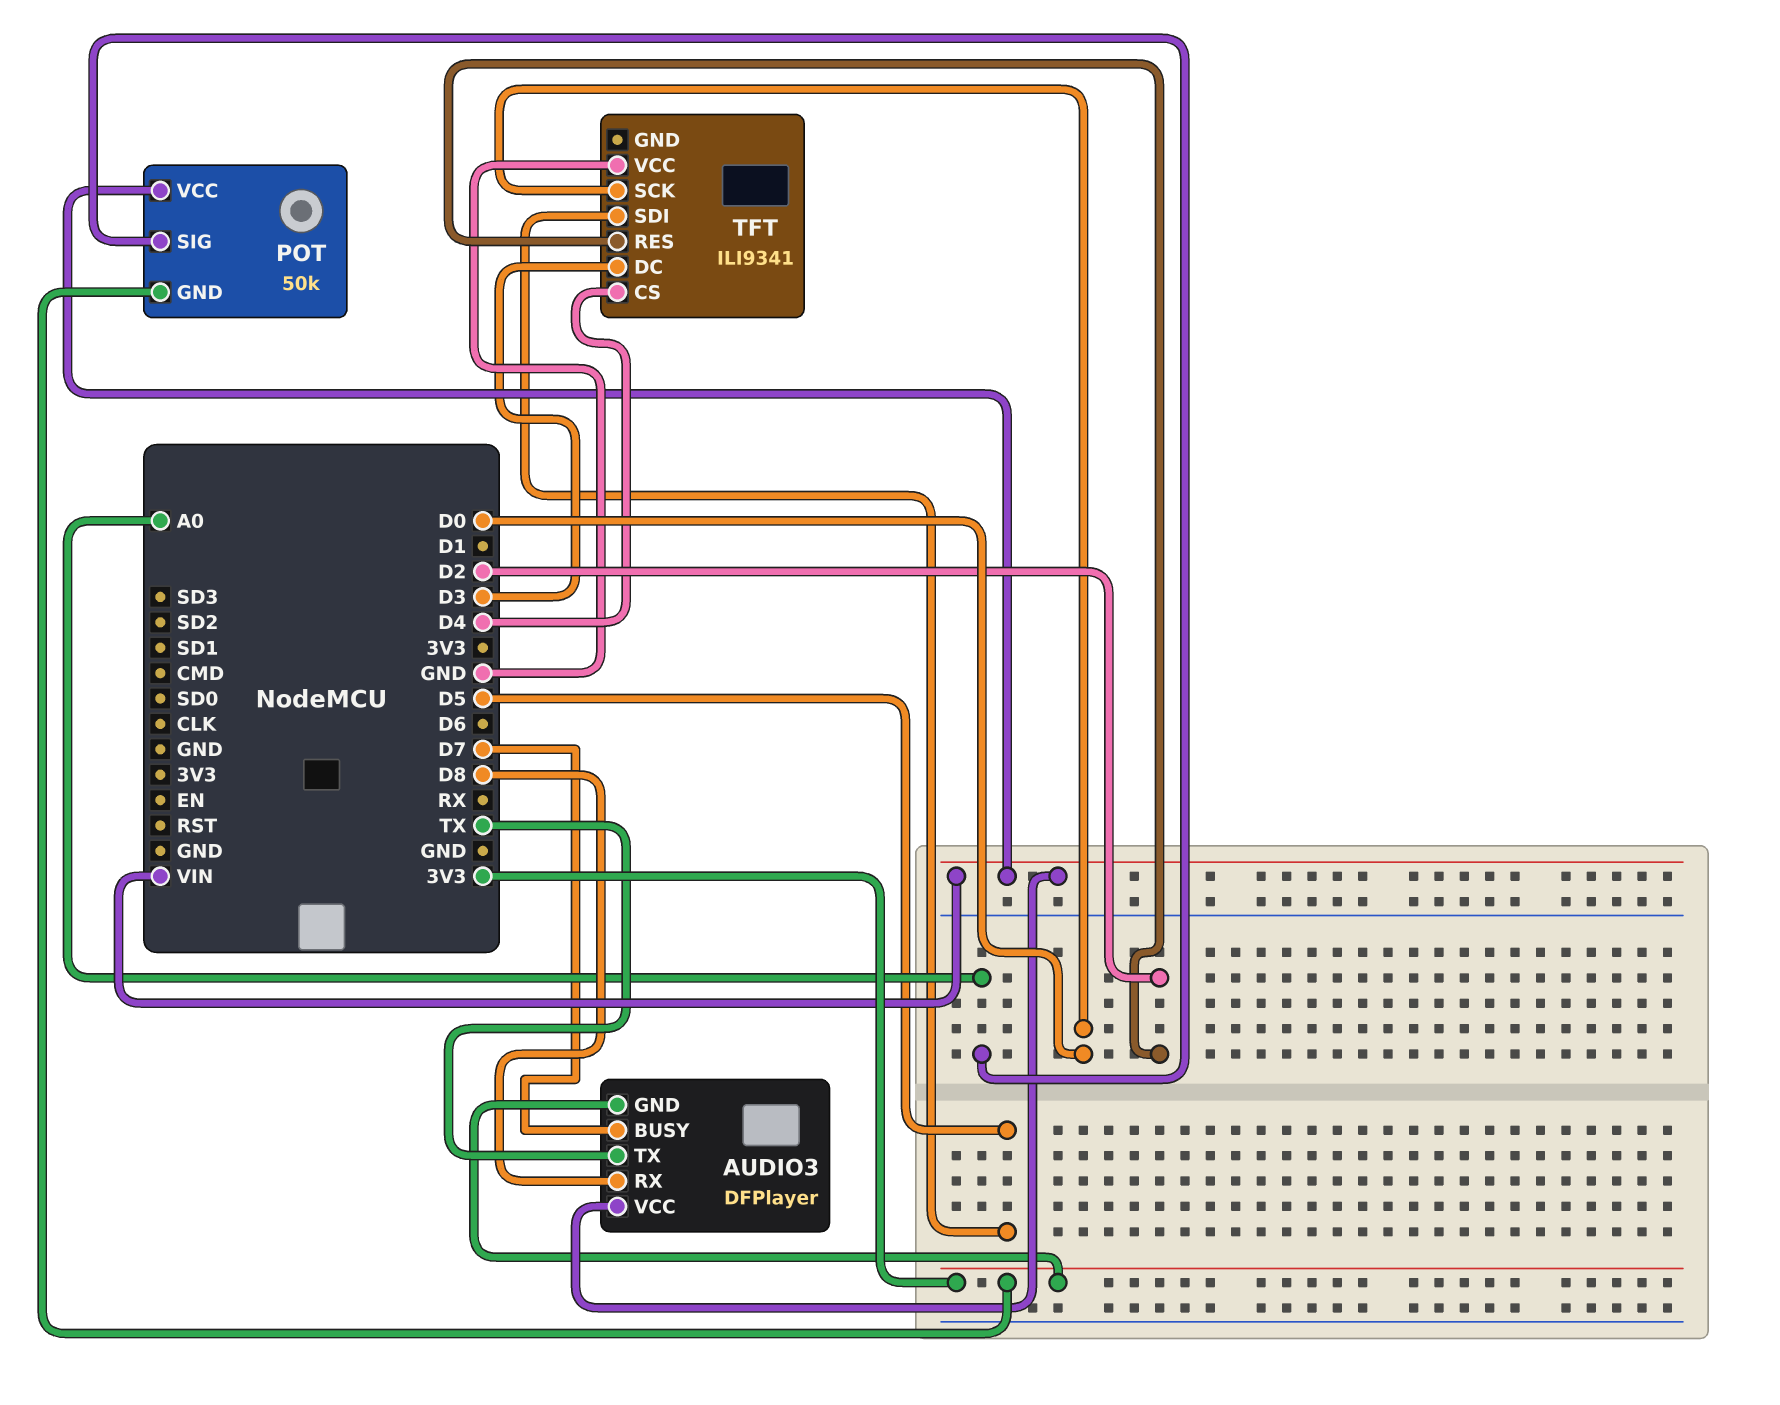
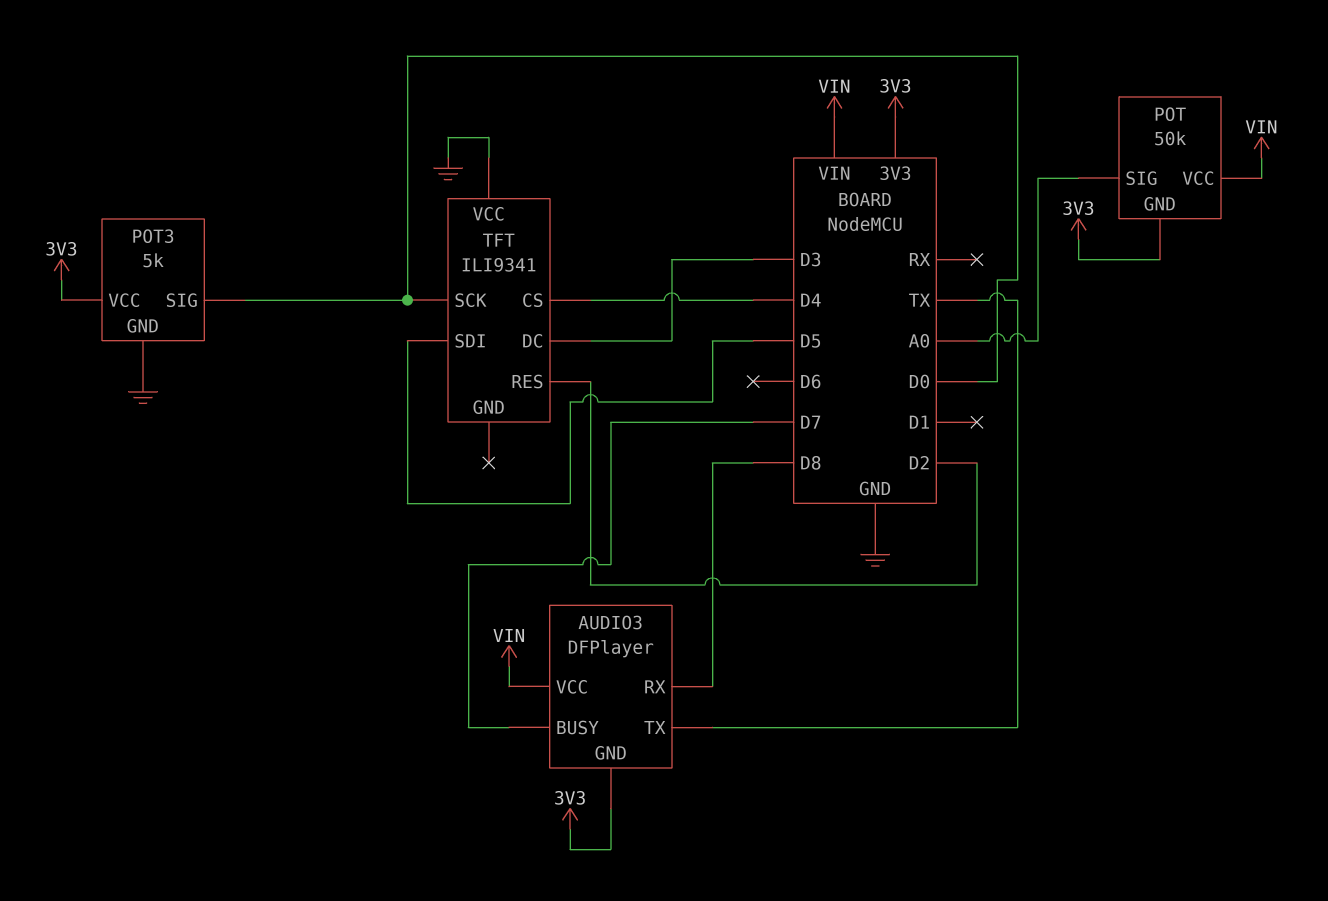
POT3: none -> 5k
POT3 pin GND: none -> GND
POT3 pin SIG: none -> D0
POT3 pin VCC: none -> 3V3

